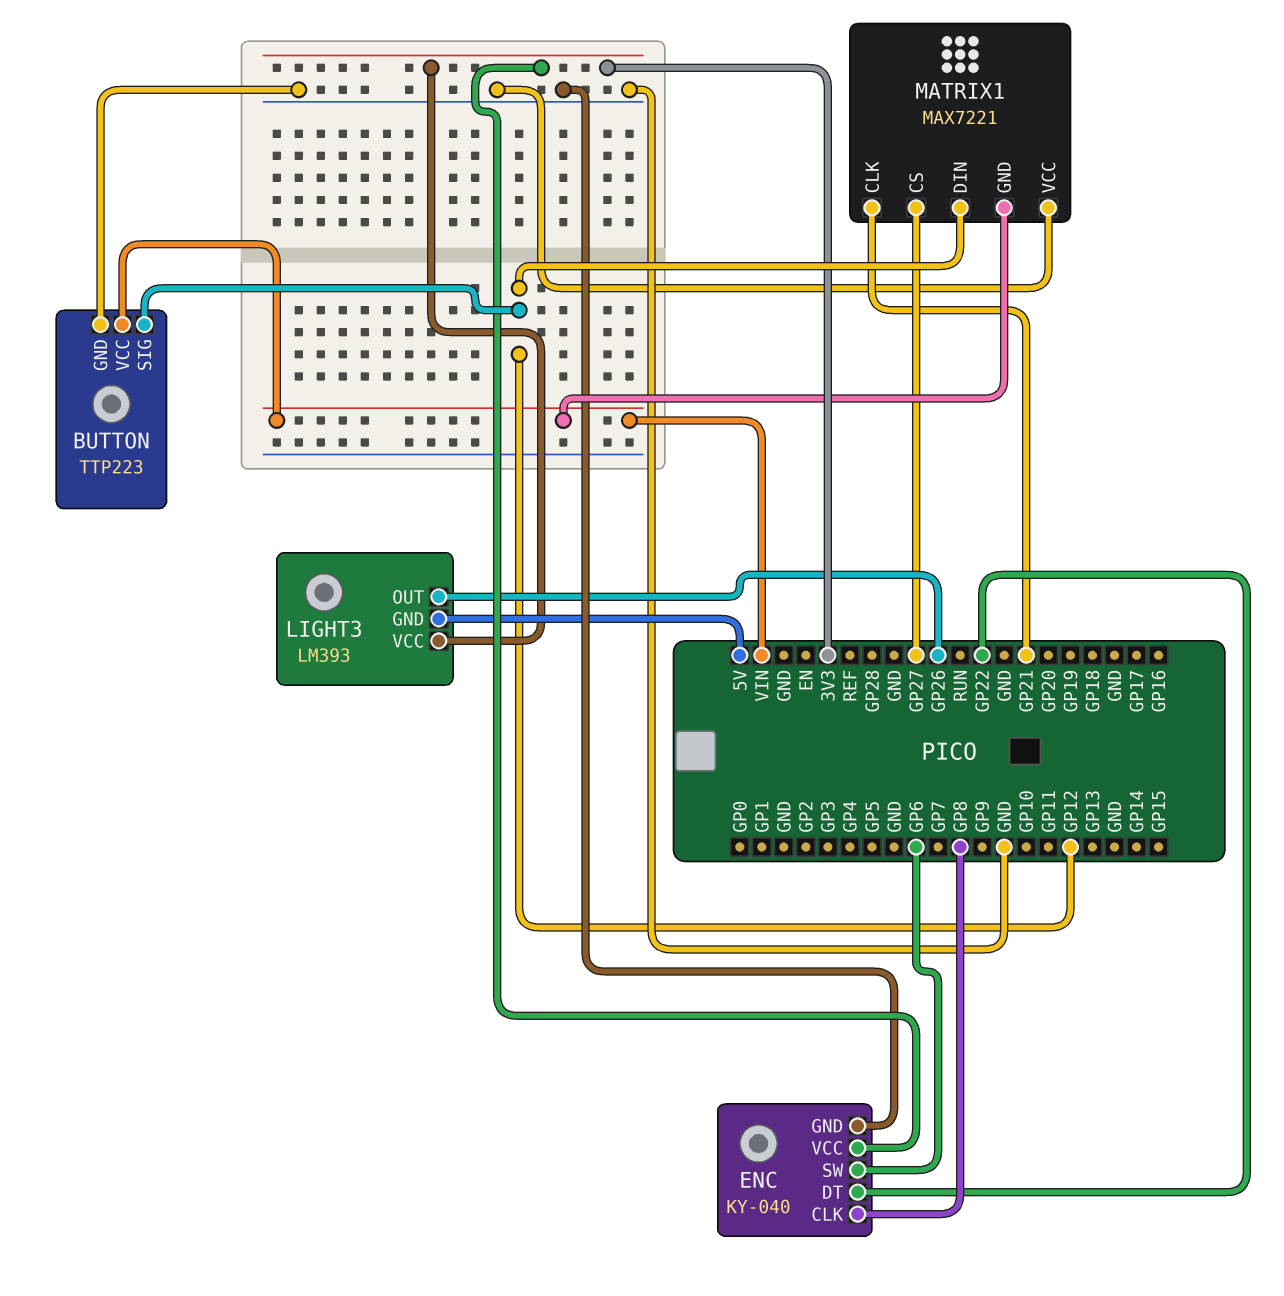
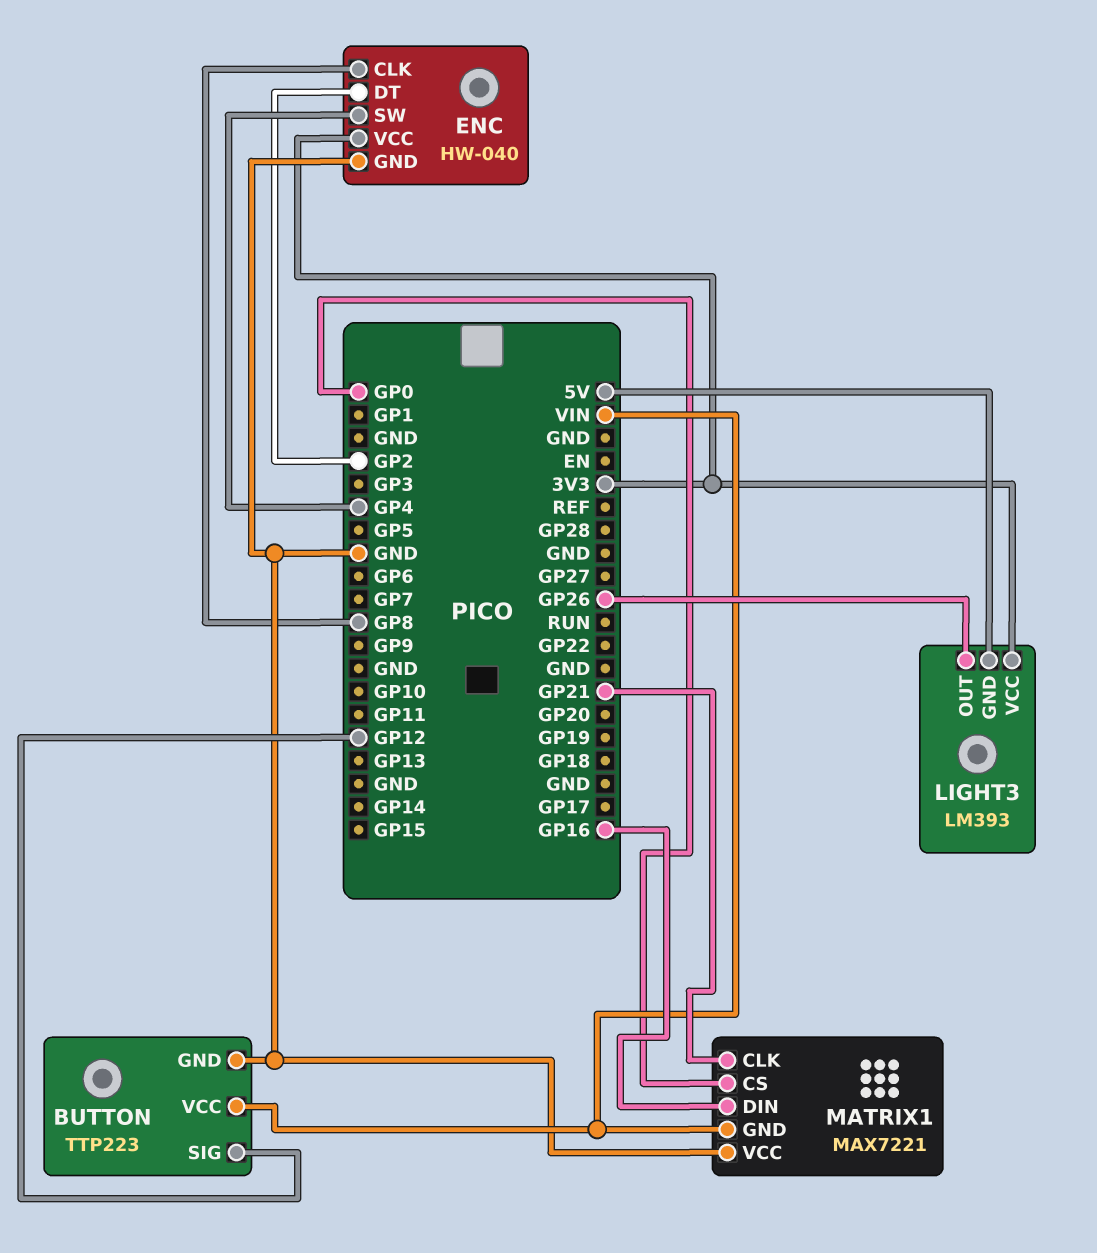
ENC: KY-040 -> HW-040
ENC pin DT: GP22 -> GP2
ENC pin SW: GP6 -> GP4
MATRIX1 pin CS: GP27 -> GP0
MATRIX1 pin DIN: GP12 -> GP16

